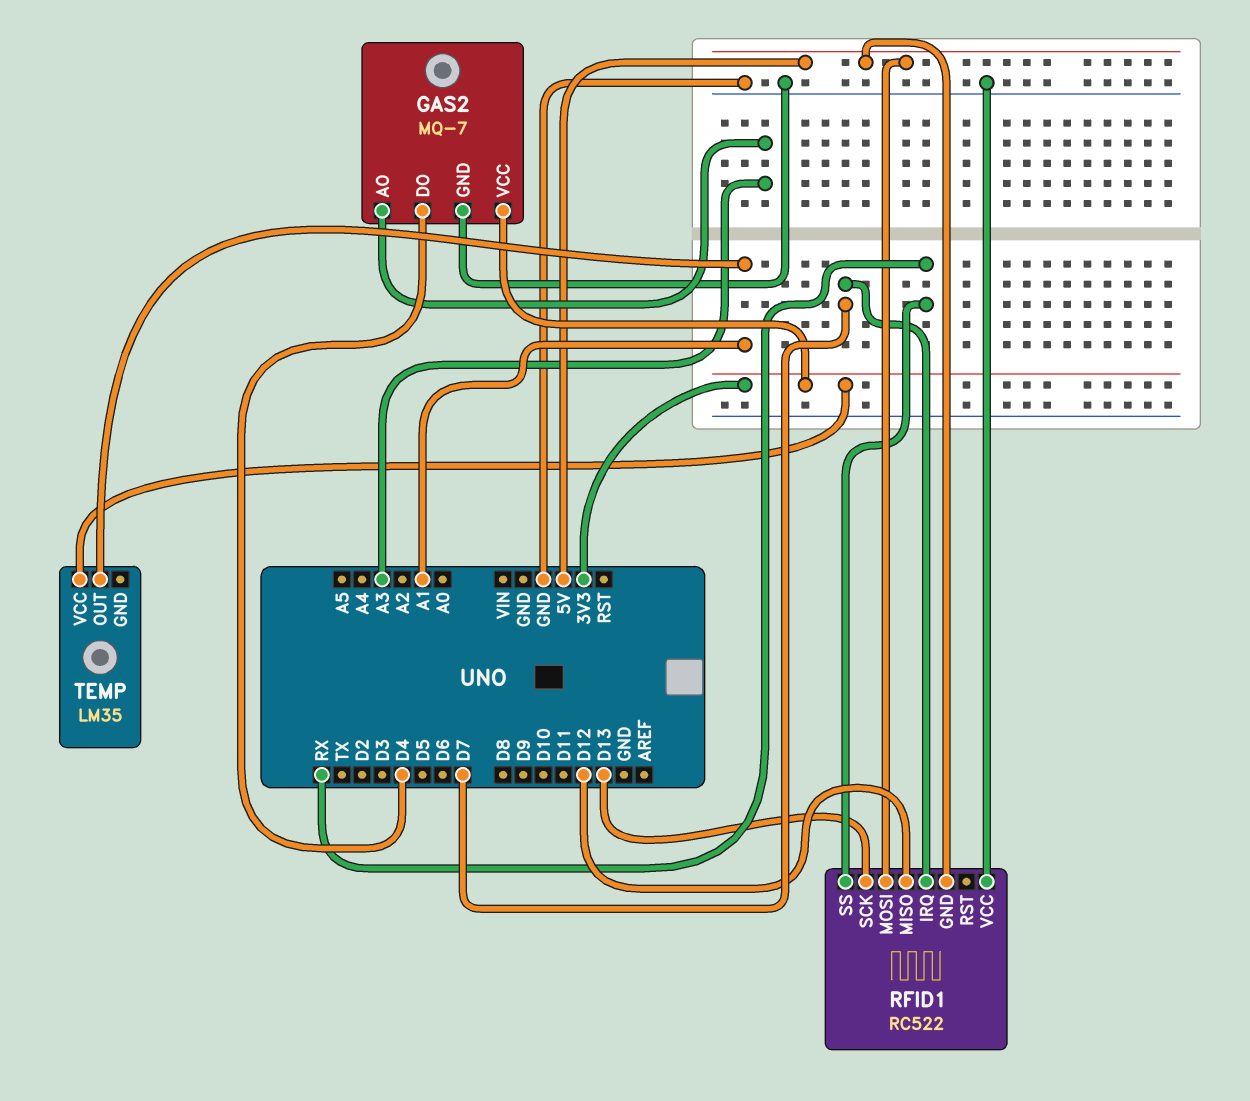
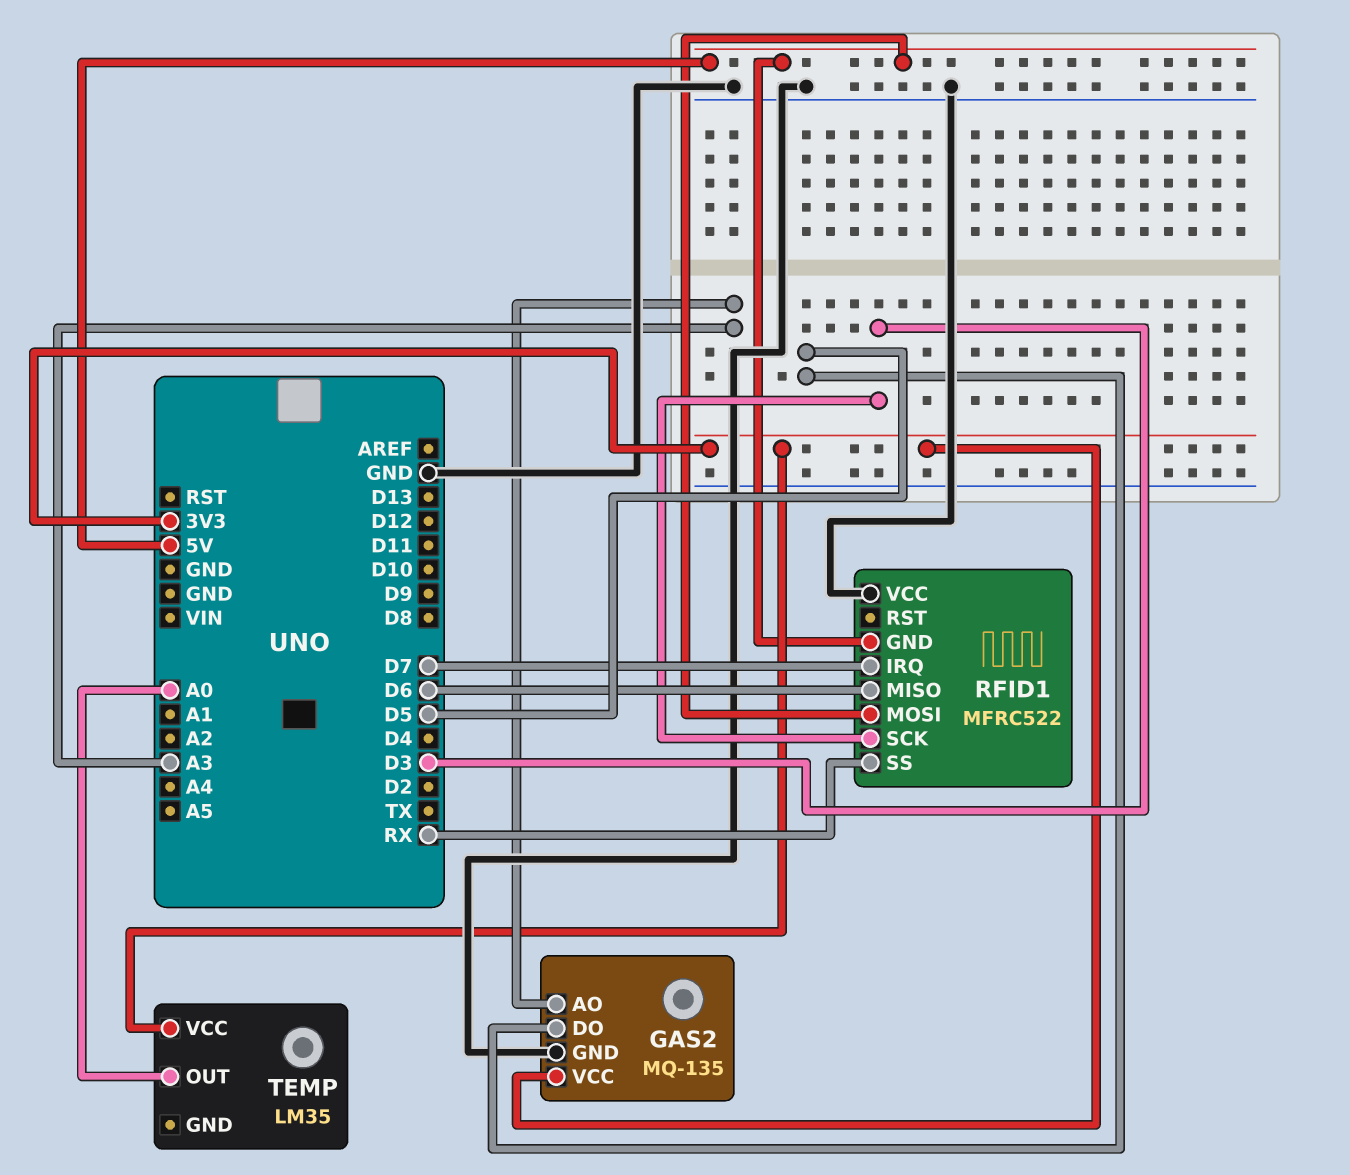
GAS2: MQ-7 -> MQ-135
GAS2 pin DO: D4 -> D5
RFID1: RC522 -> MFRC522
RFID1 pin MISO: D12 -> D6
RFID1 pin SCK: D13 -> D3
TEMP pin OUT: A1 -> A0

